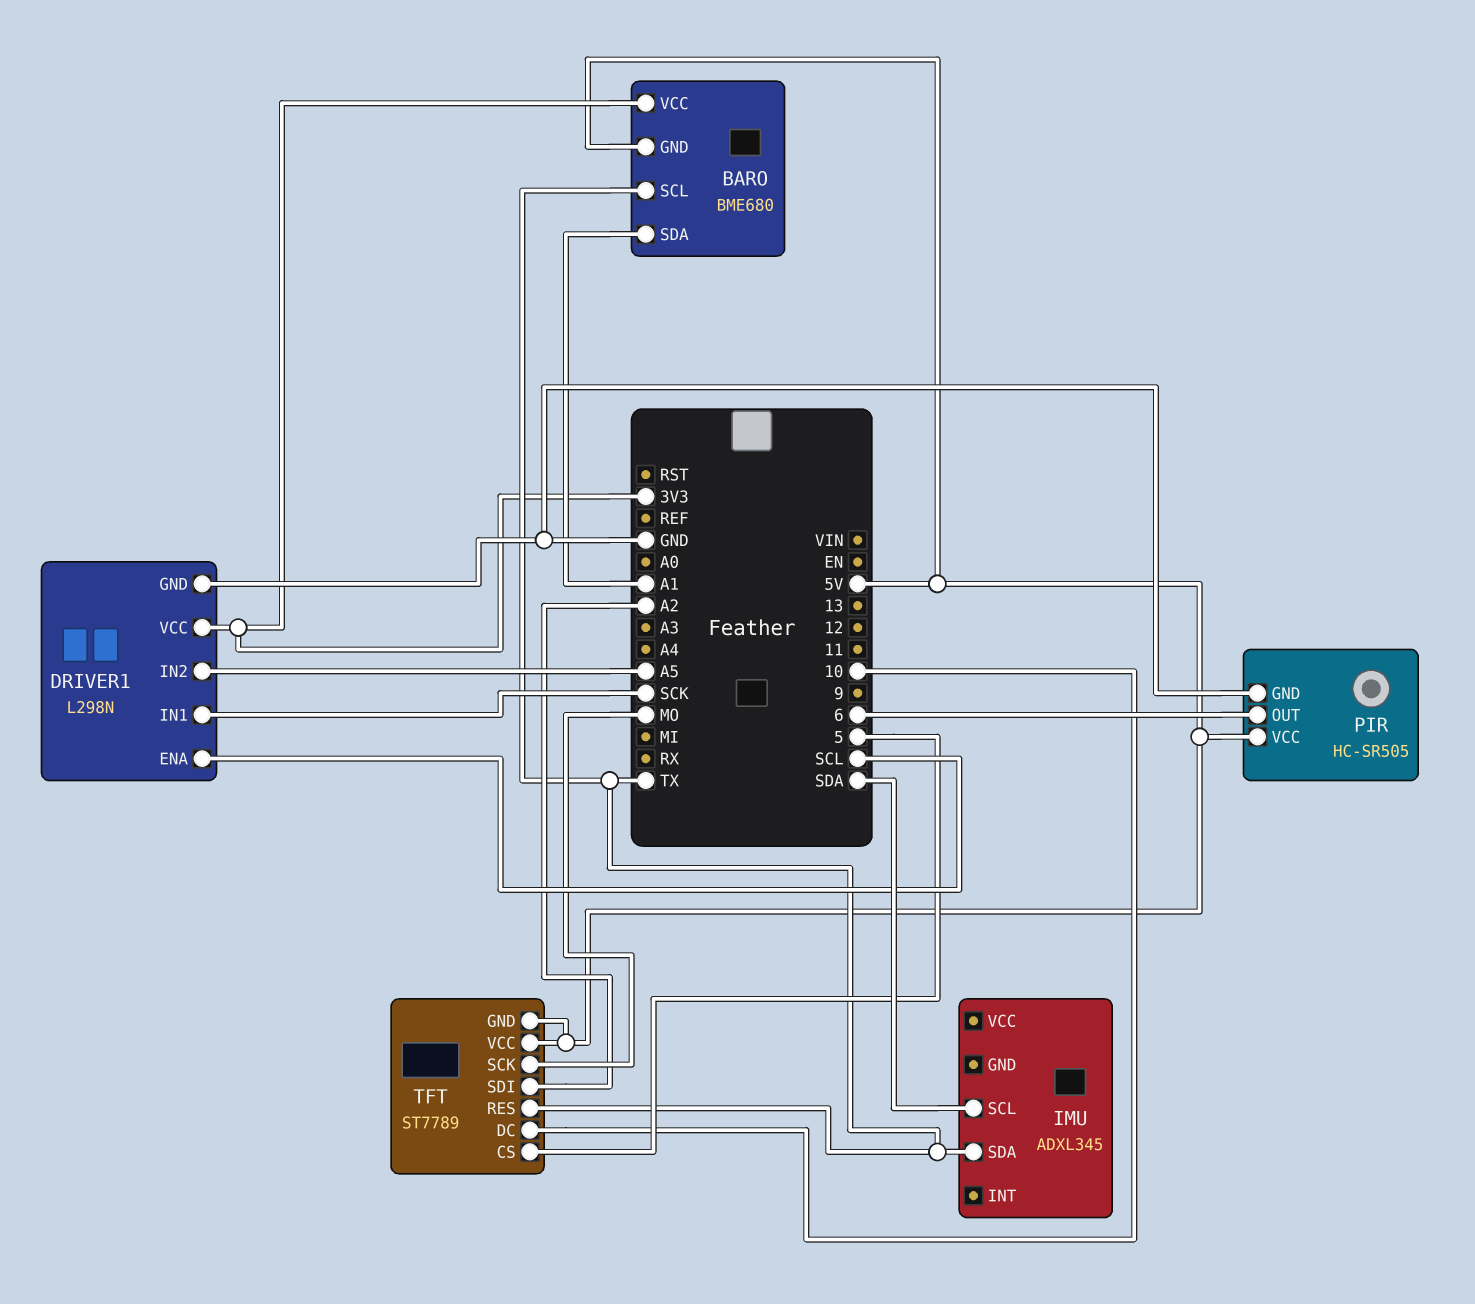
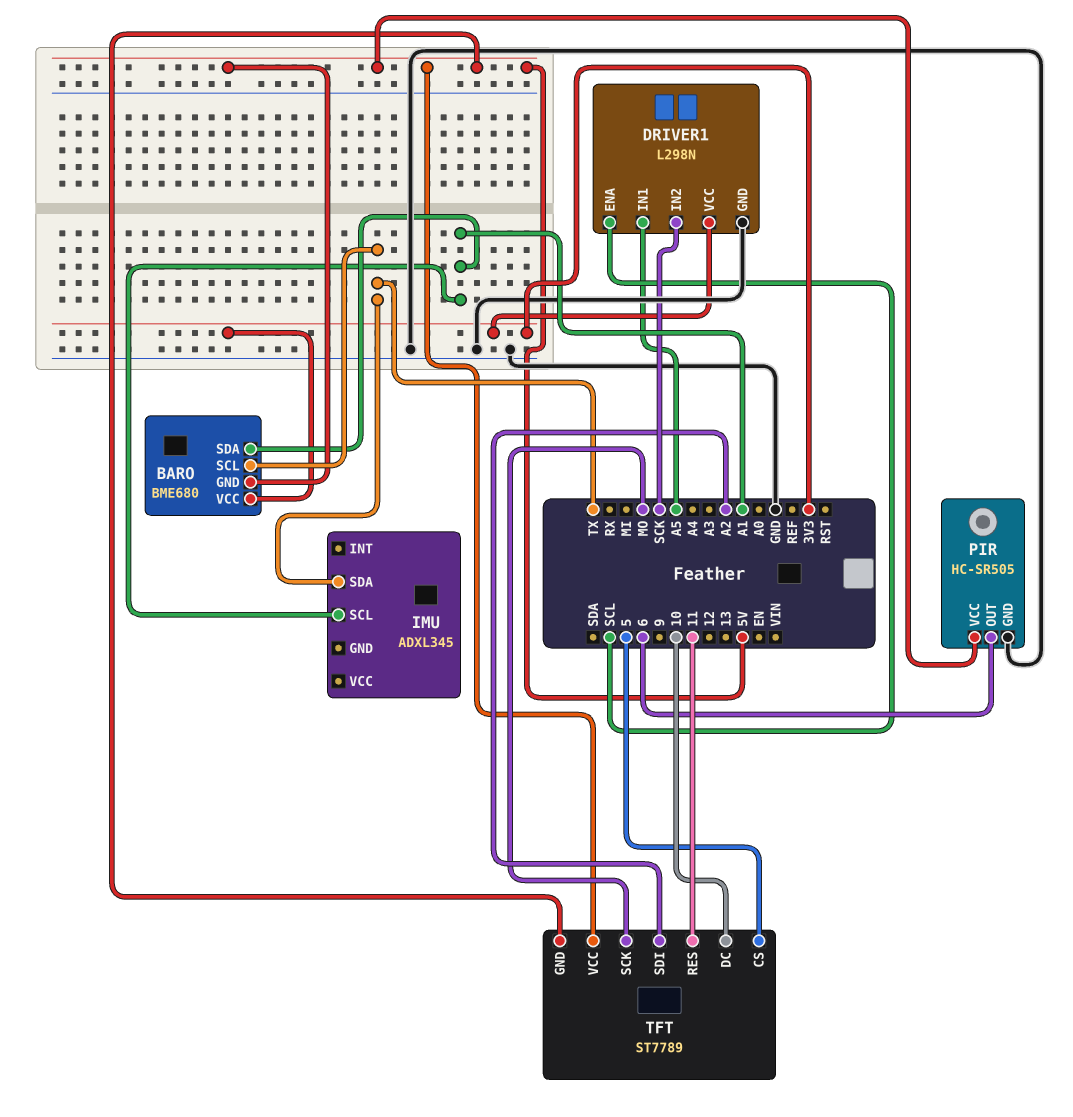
DRIVER1 pin IN1: SCK -> A5
DRIVER1 pin IN2: A5 -> SCK
IMU pin SCL: SDA -> A1
TFT pin RES: TX -> 11

